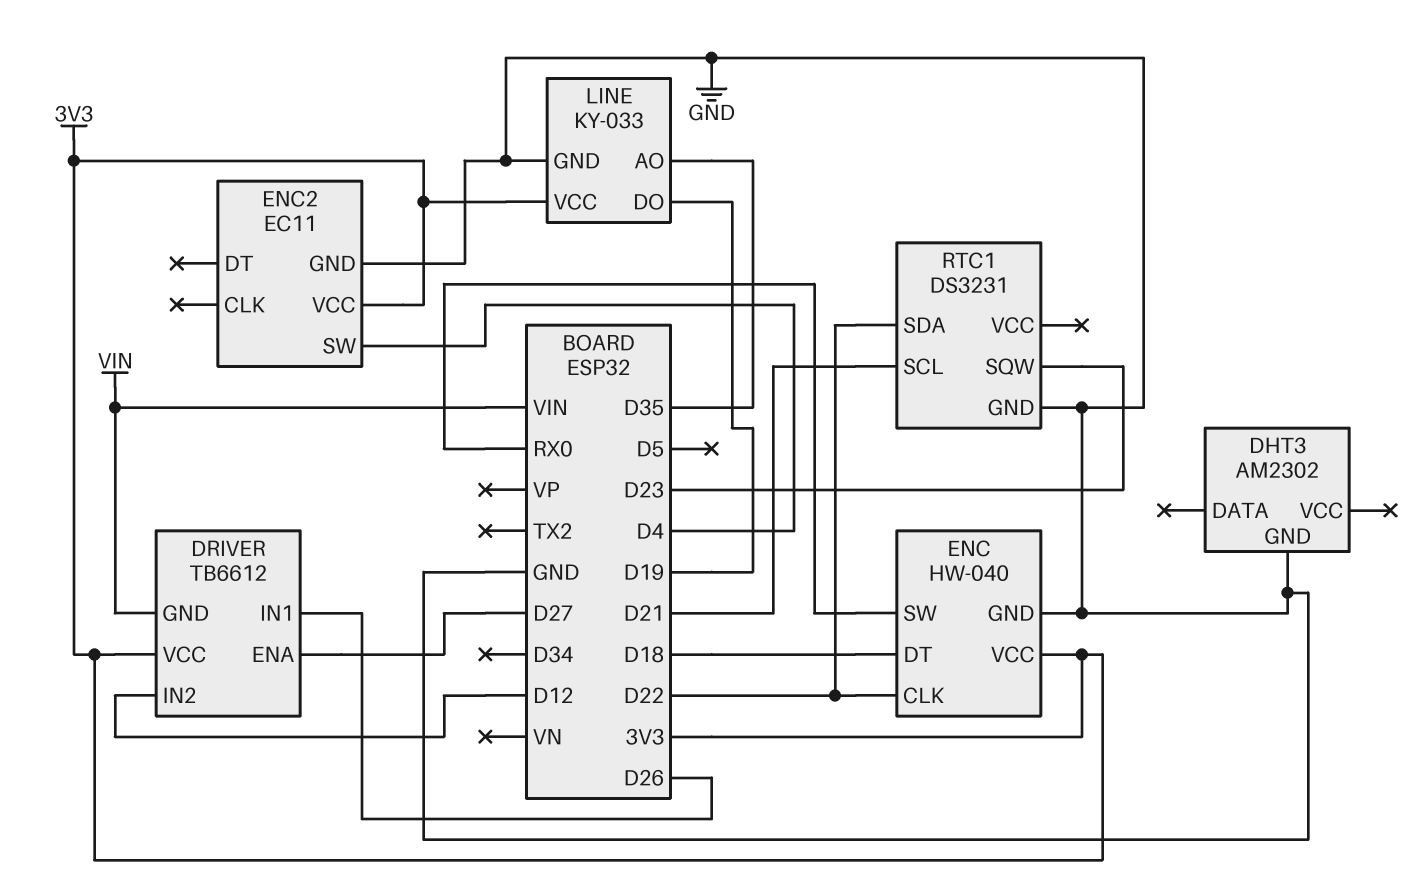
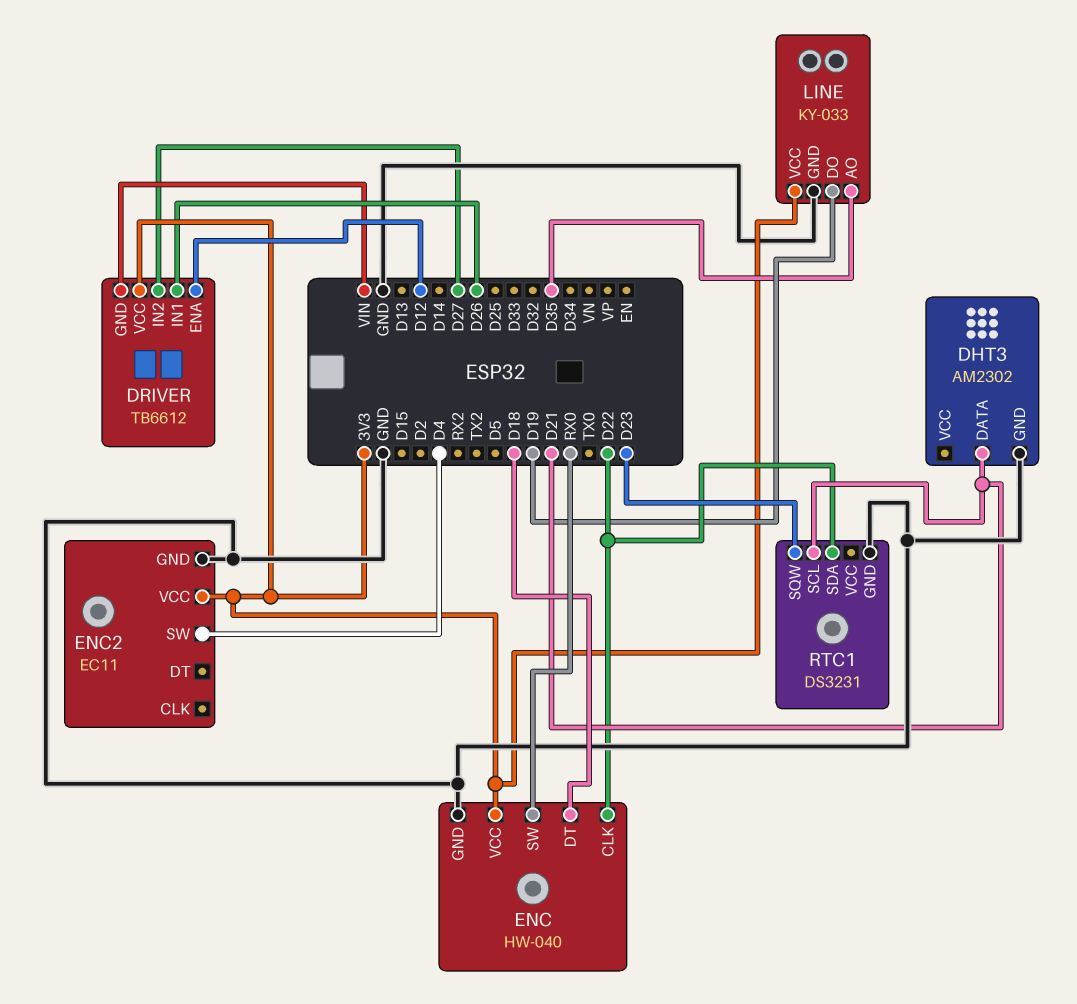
DHT3 pin DATA: none -> D21
DRIVER pin ENA: D27 -> D12
DRIVER pin IN2: D12 -> D27

